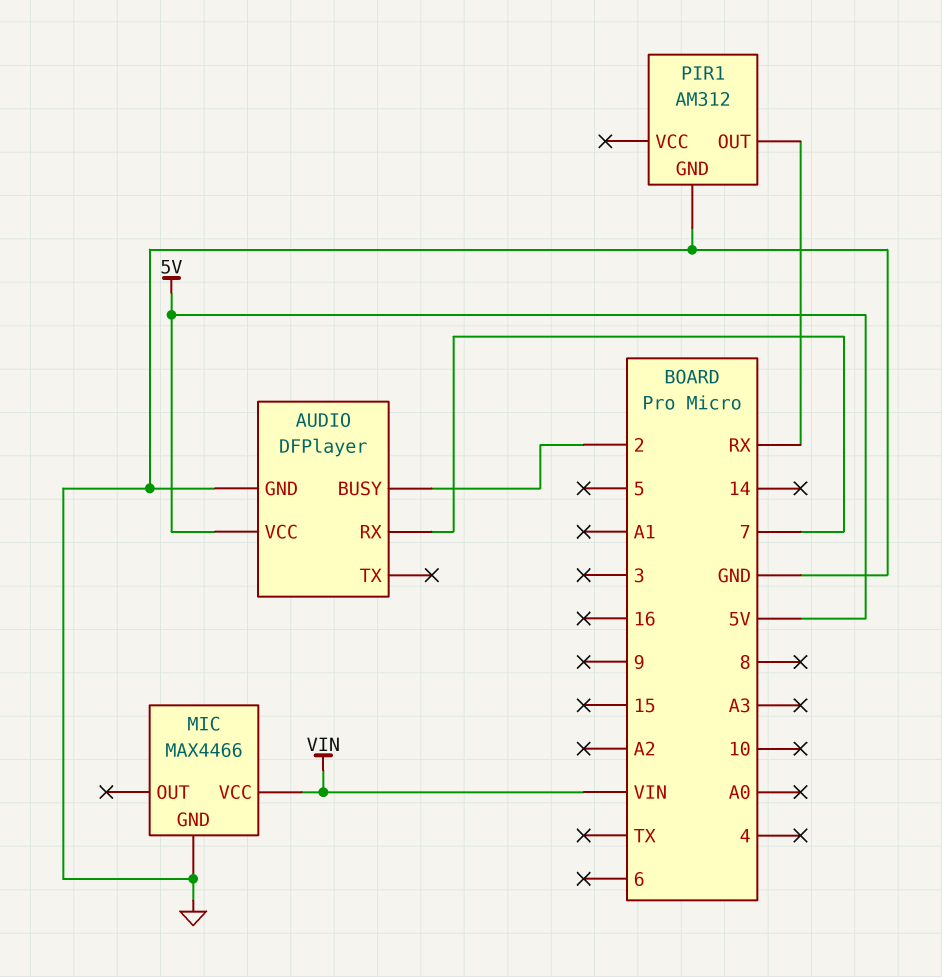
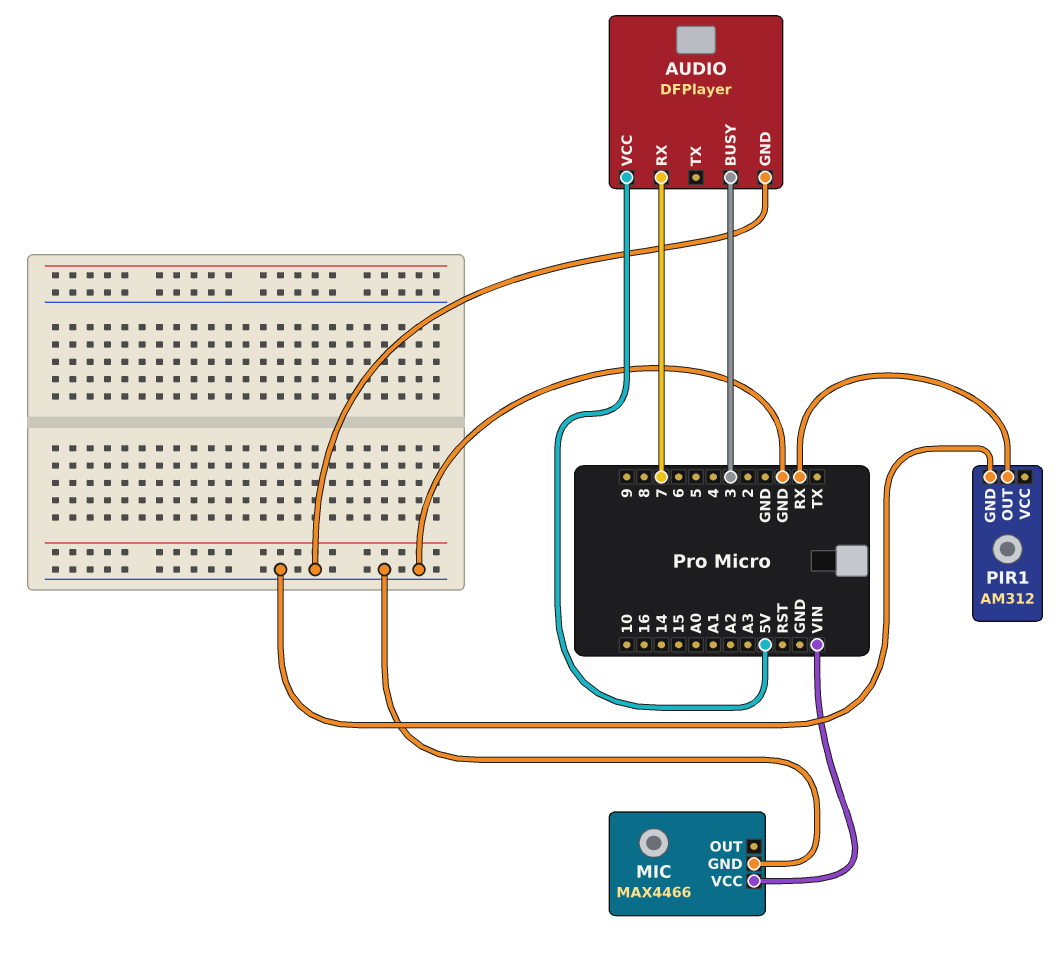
AUDIO pin BUSY: 2 -> 3

